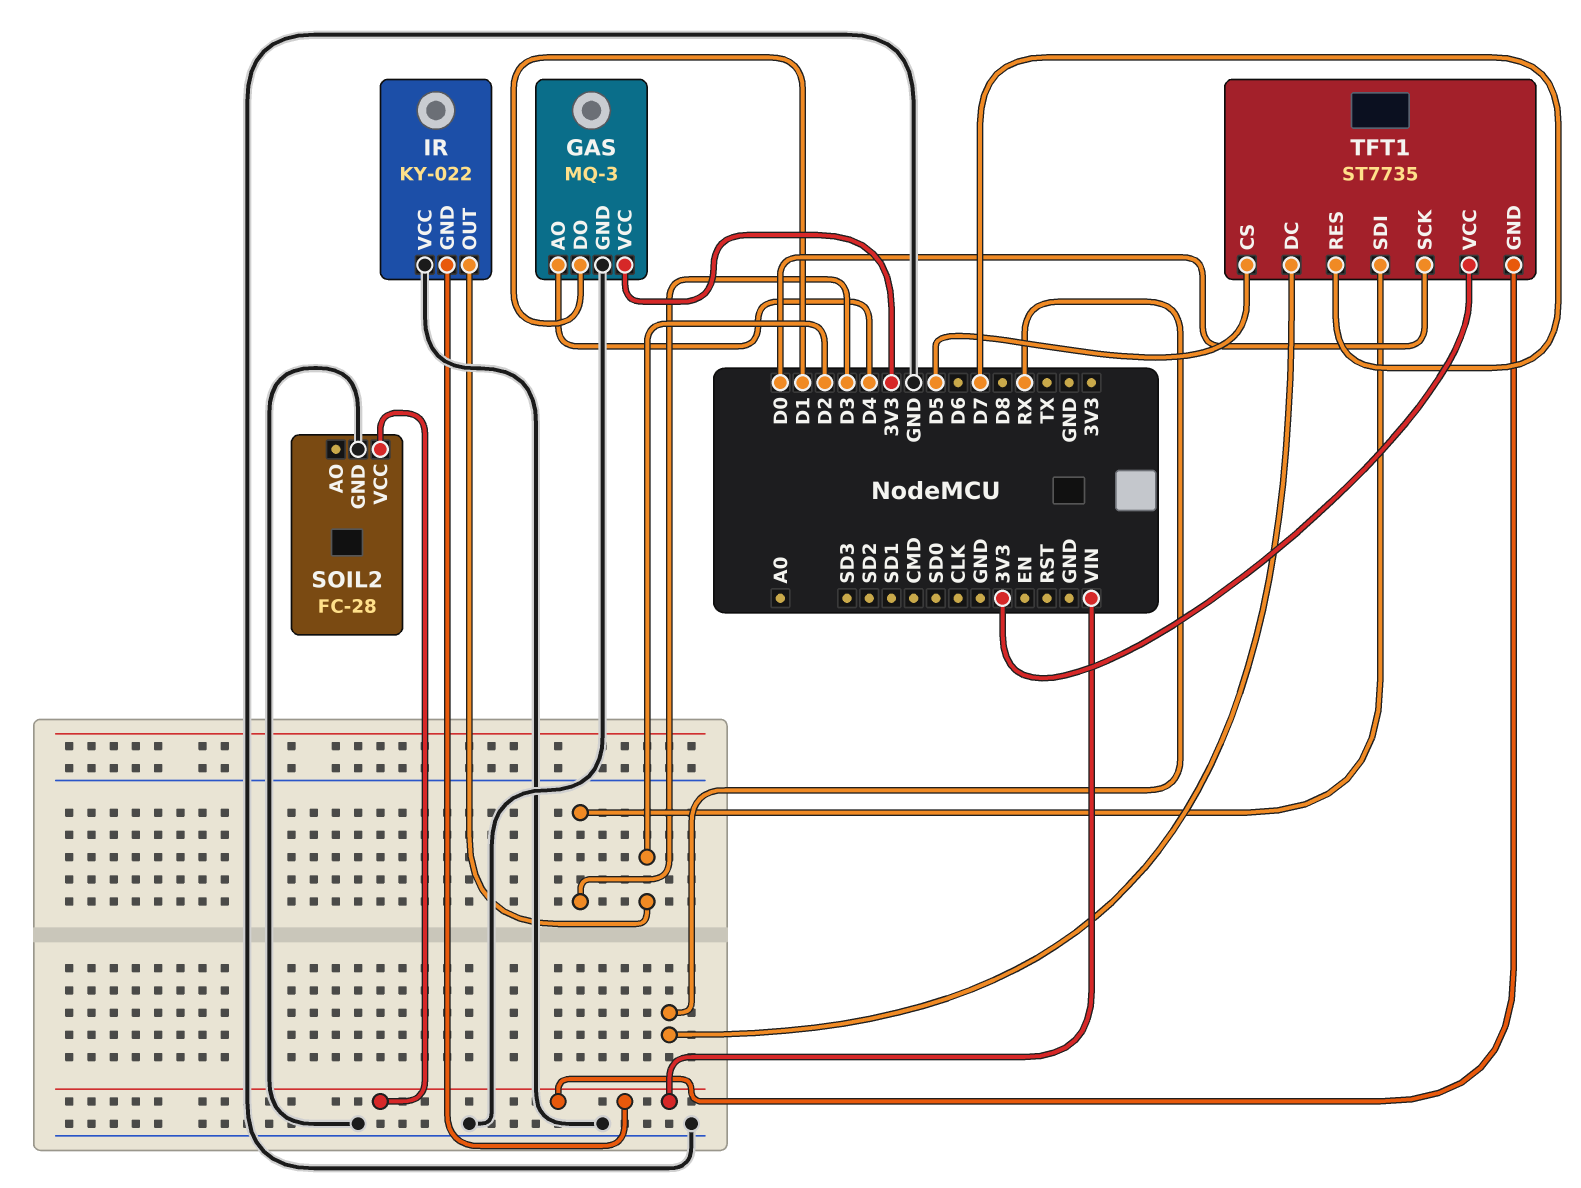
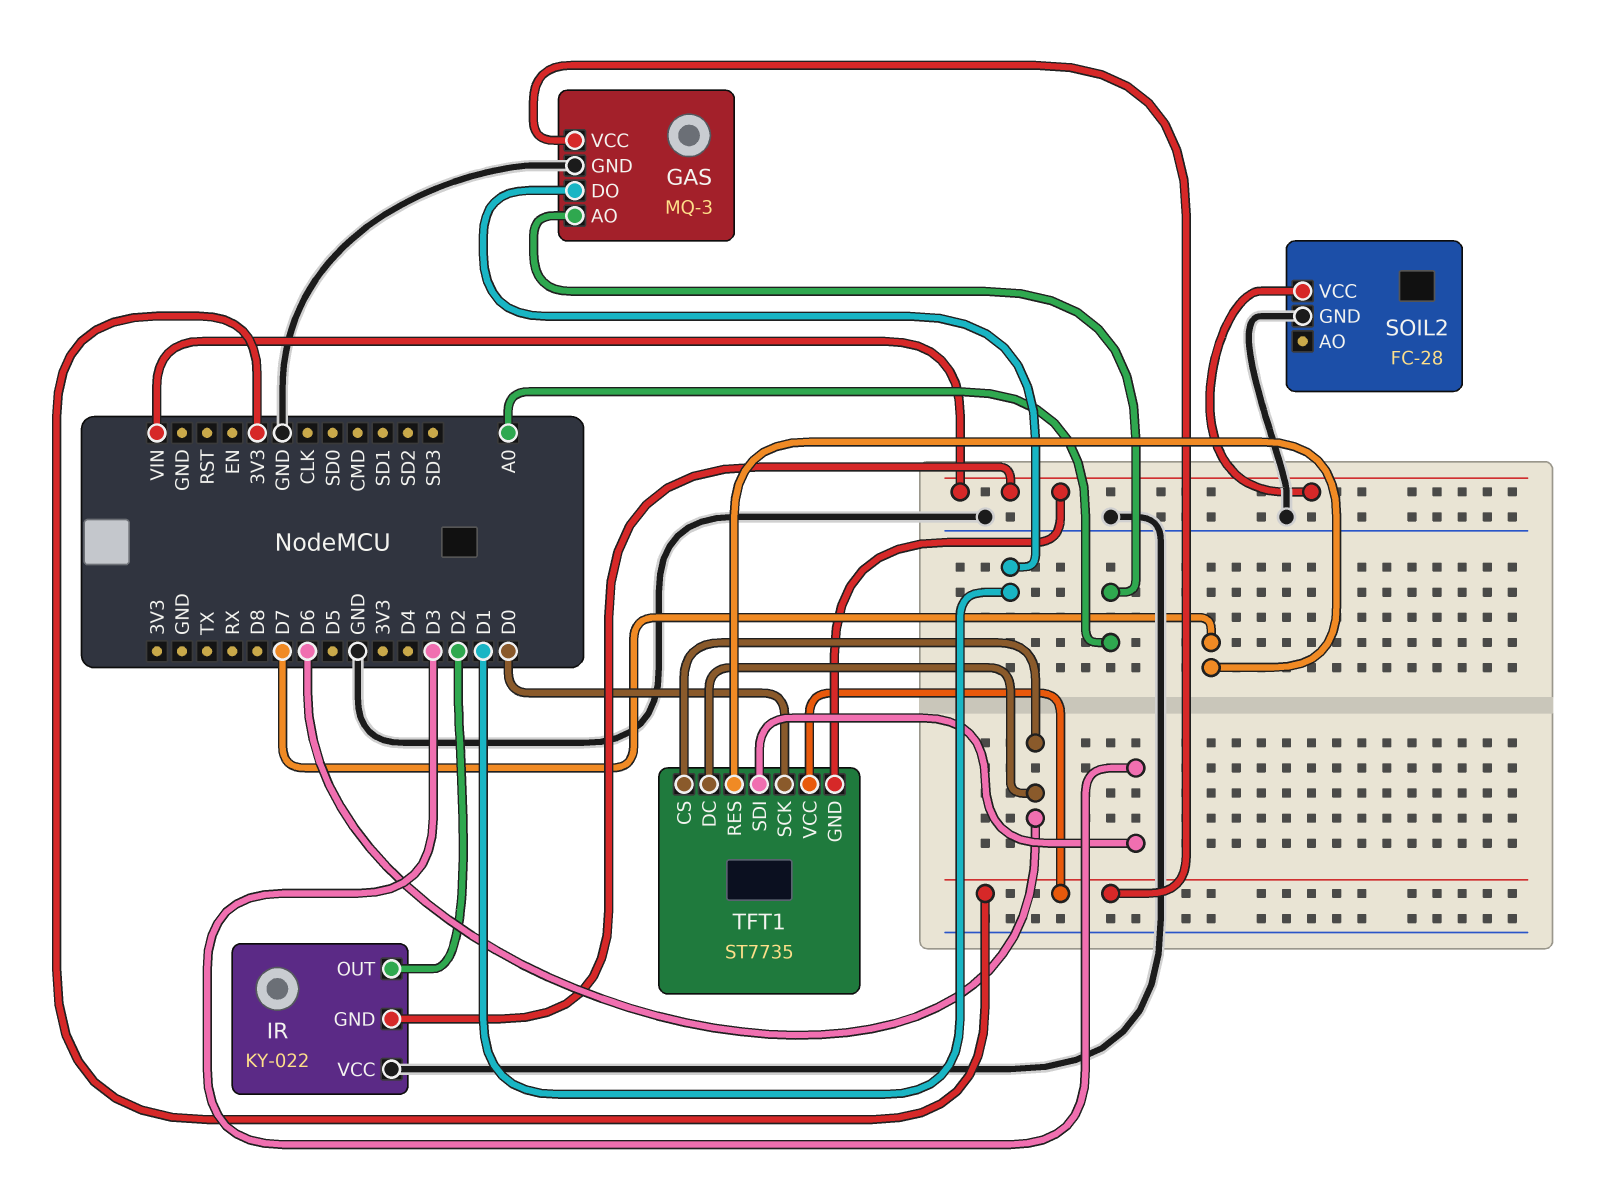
GAS pin AO: D4 -> A0
TFT1 pin CS: D5 -> D6
TFT1 pin DC: RX -> D6

